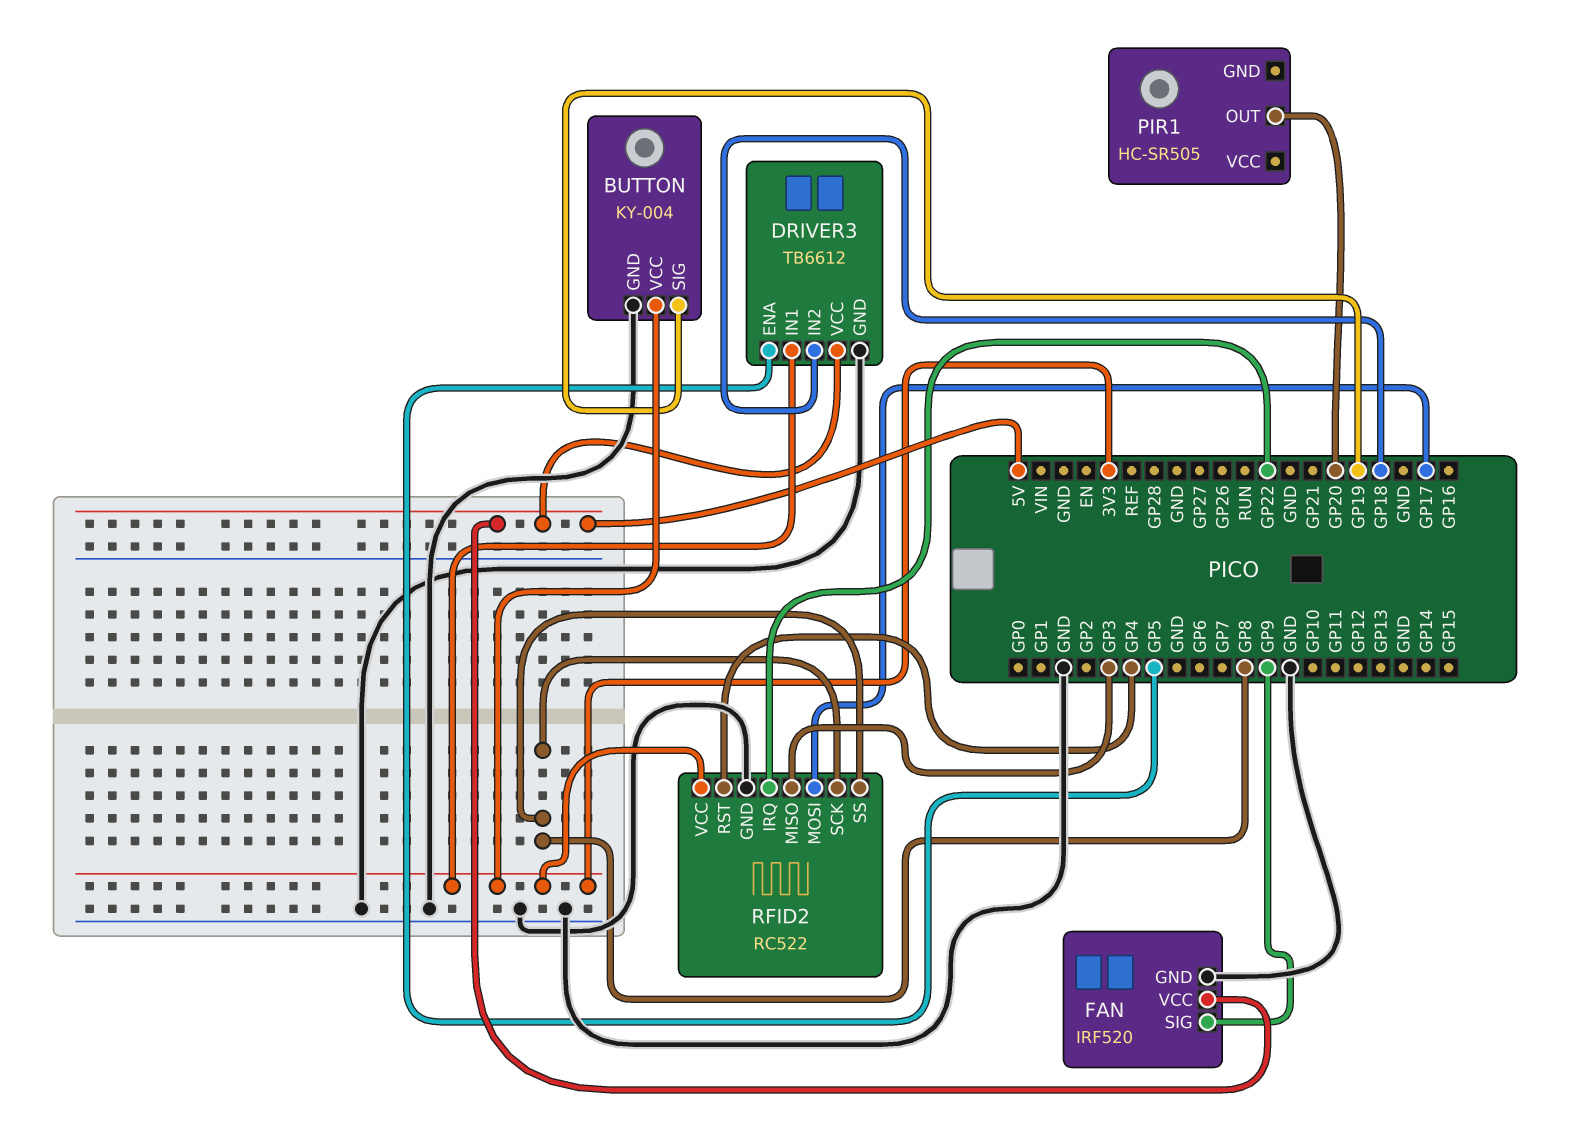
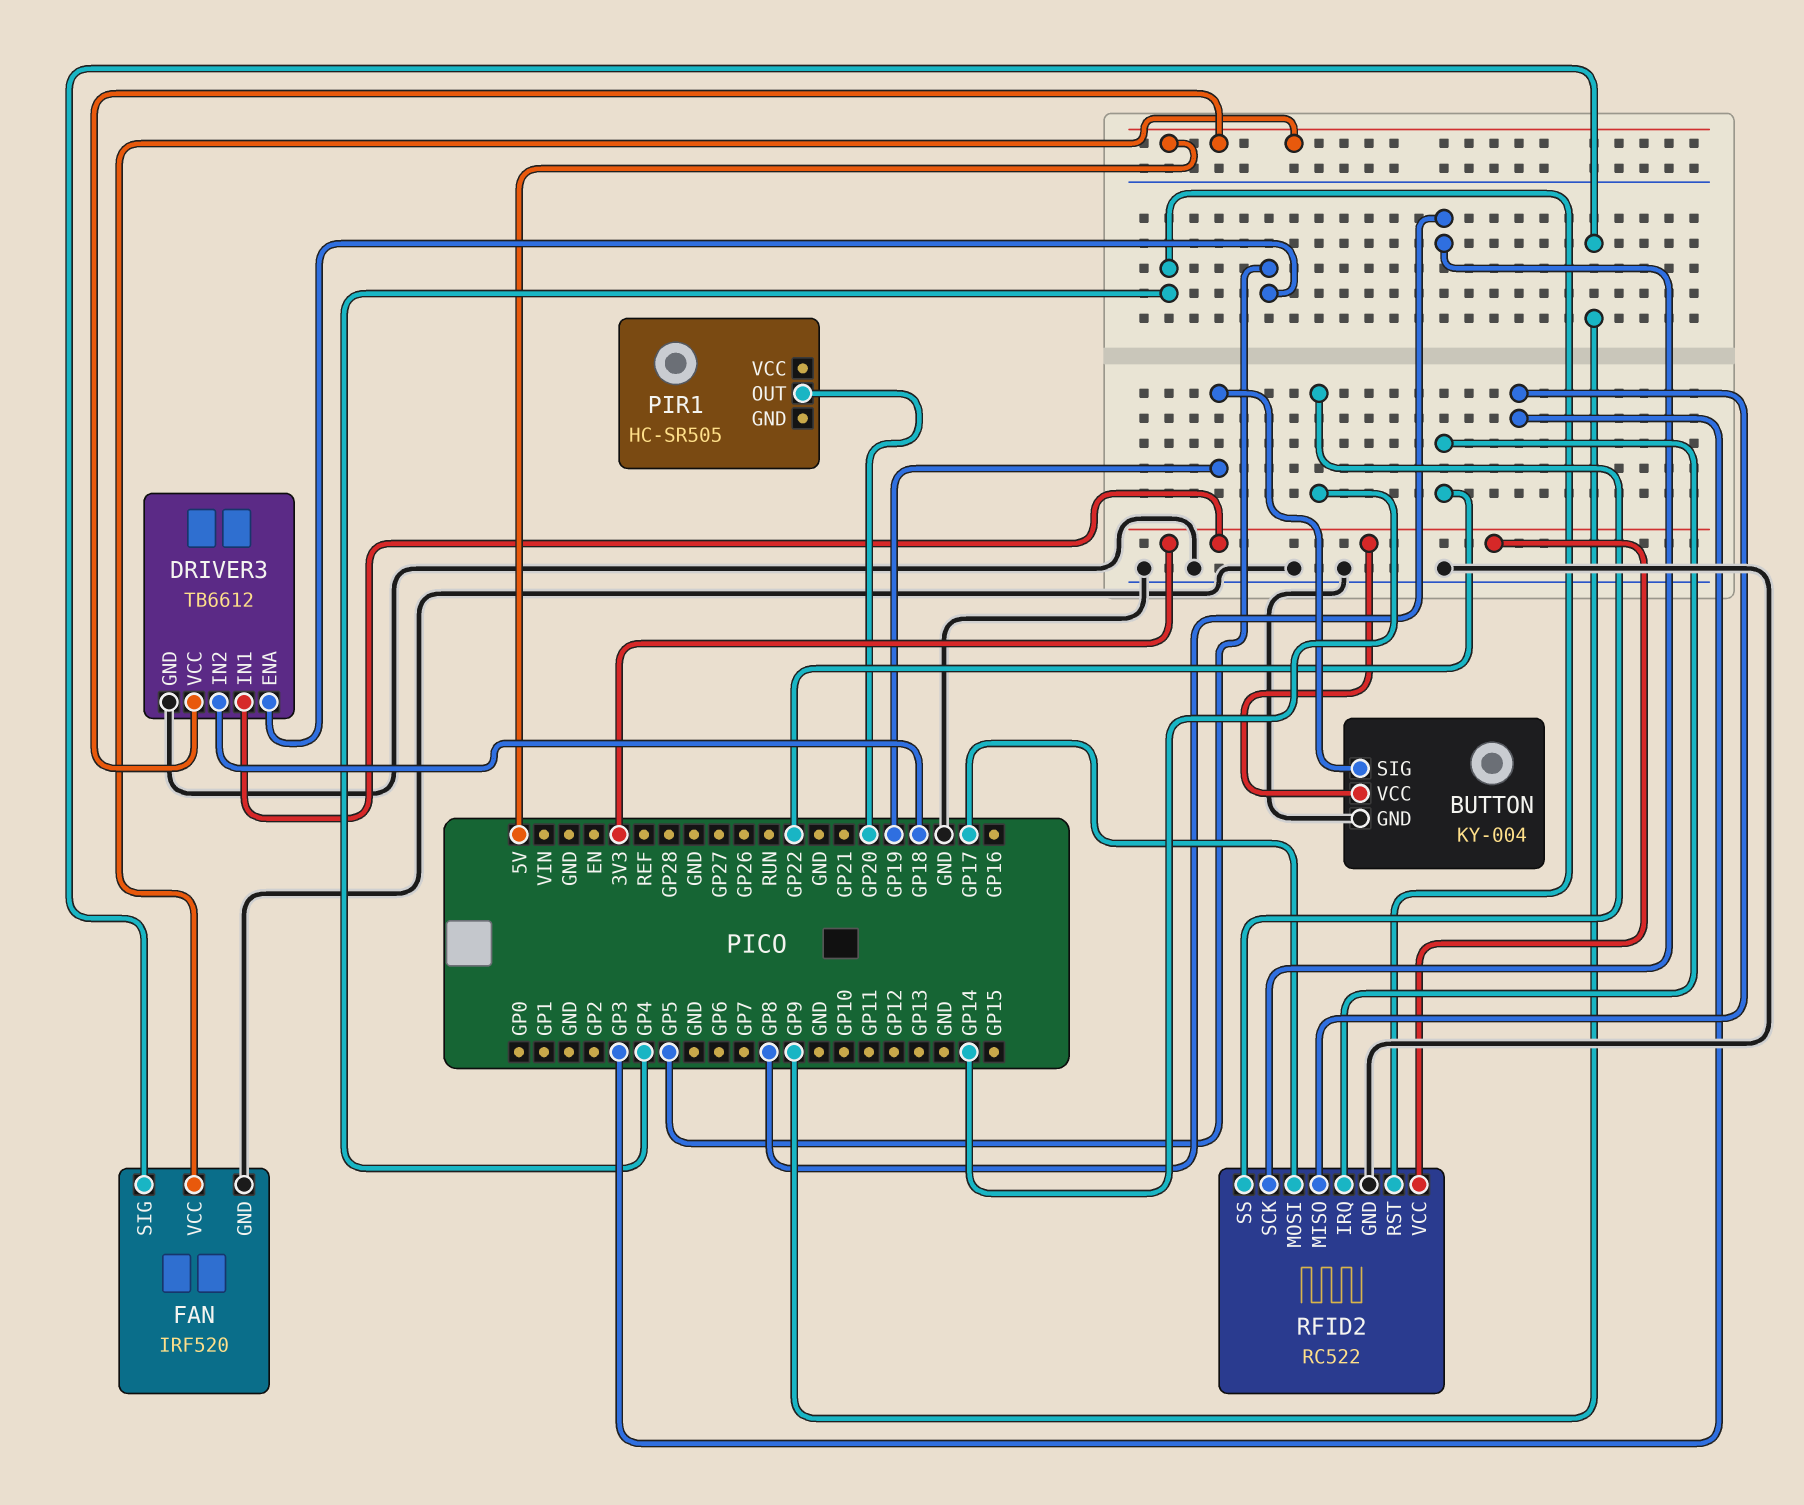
RFID2 pin SS: GP8 -> GP14

